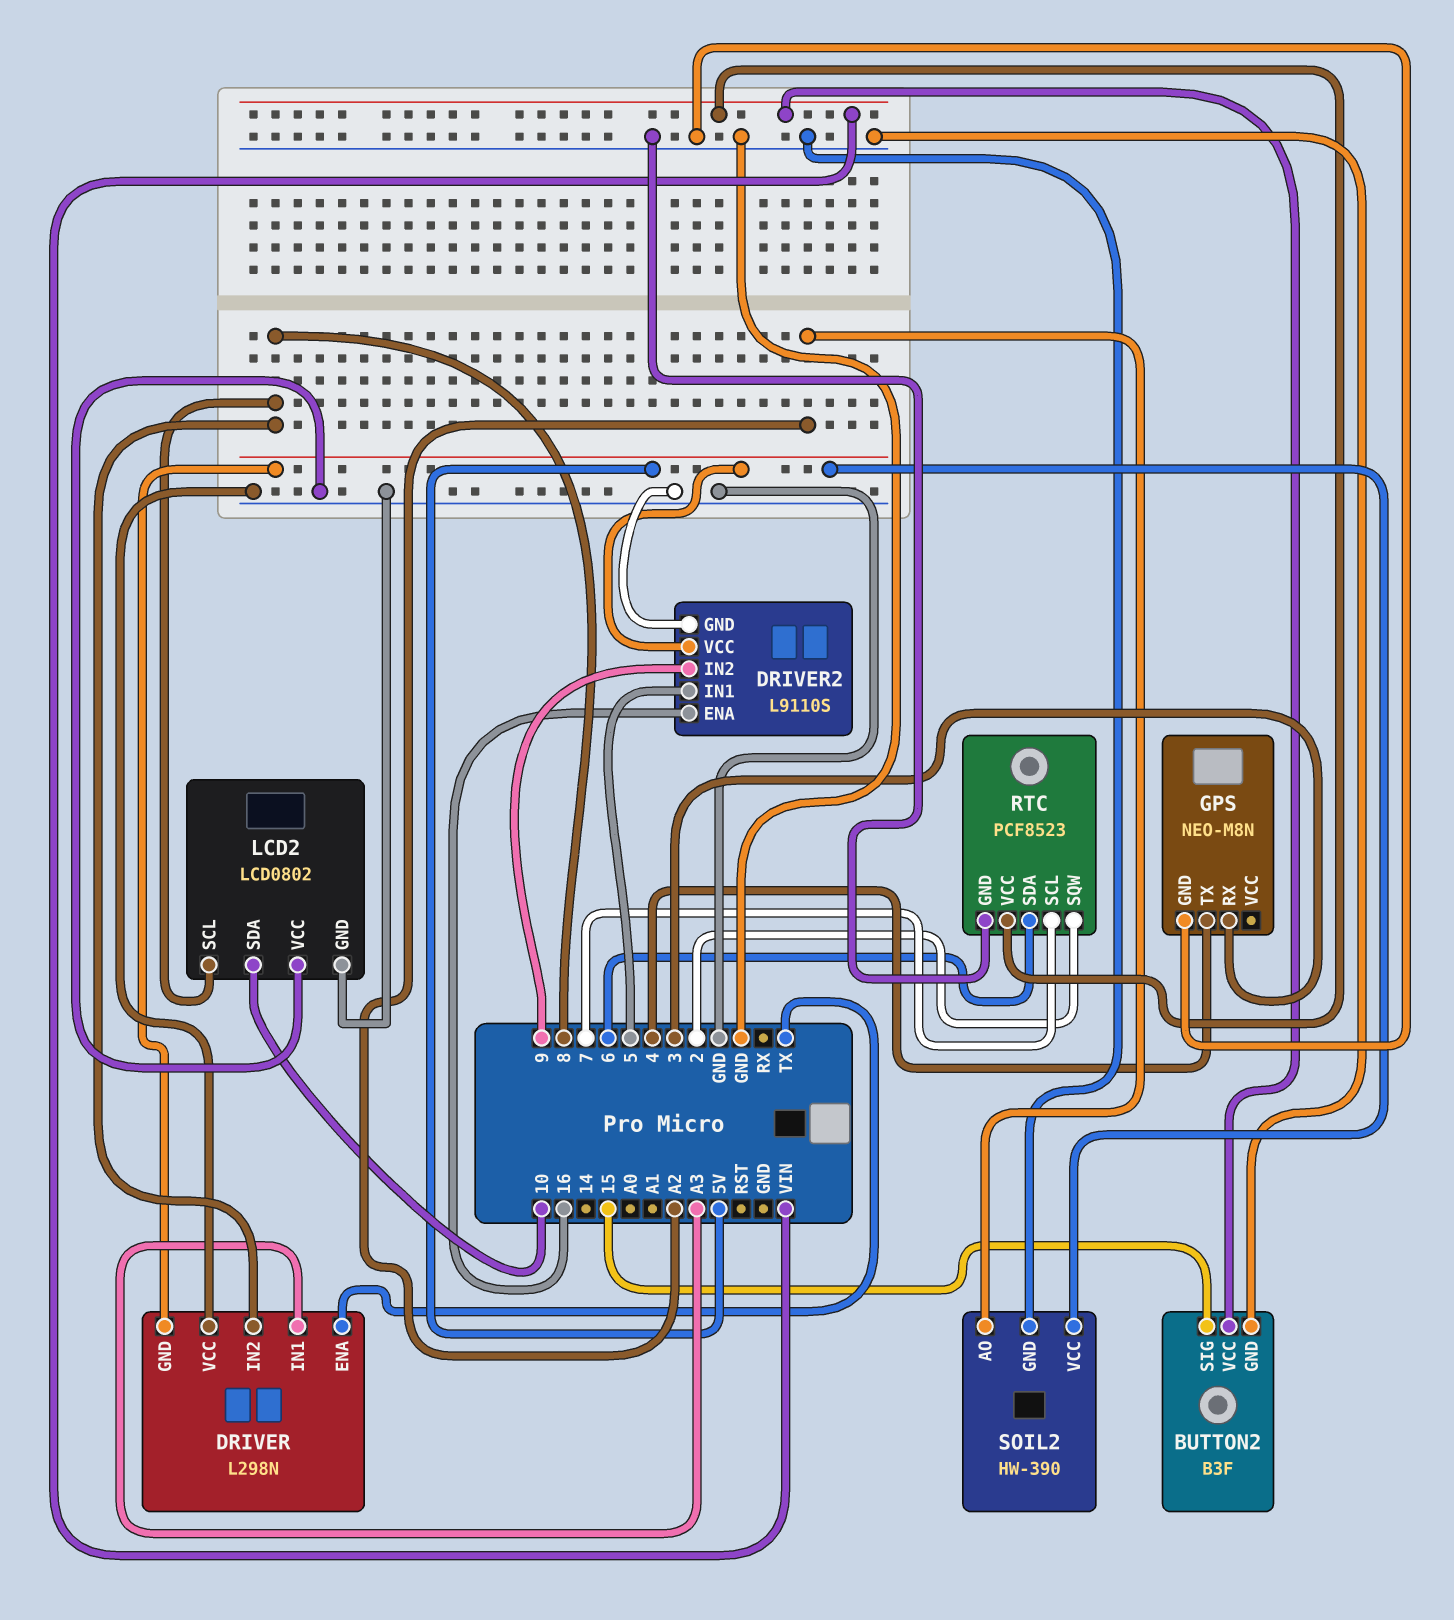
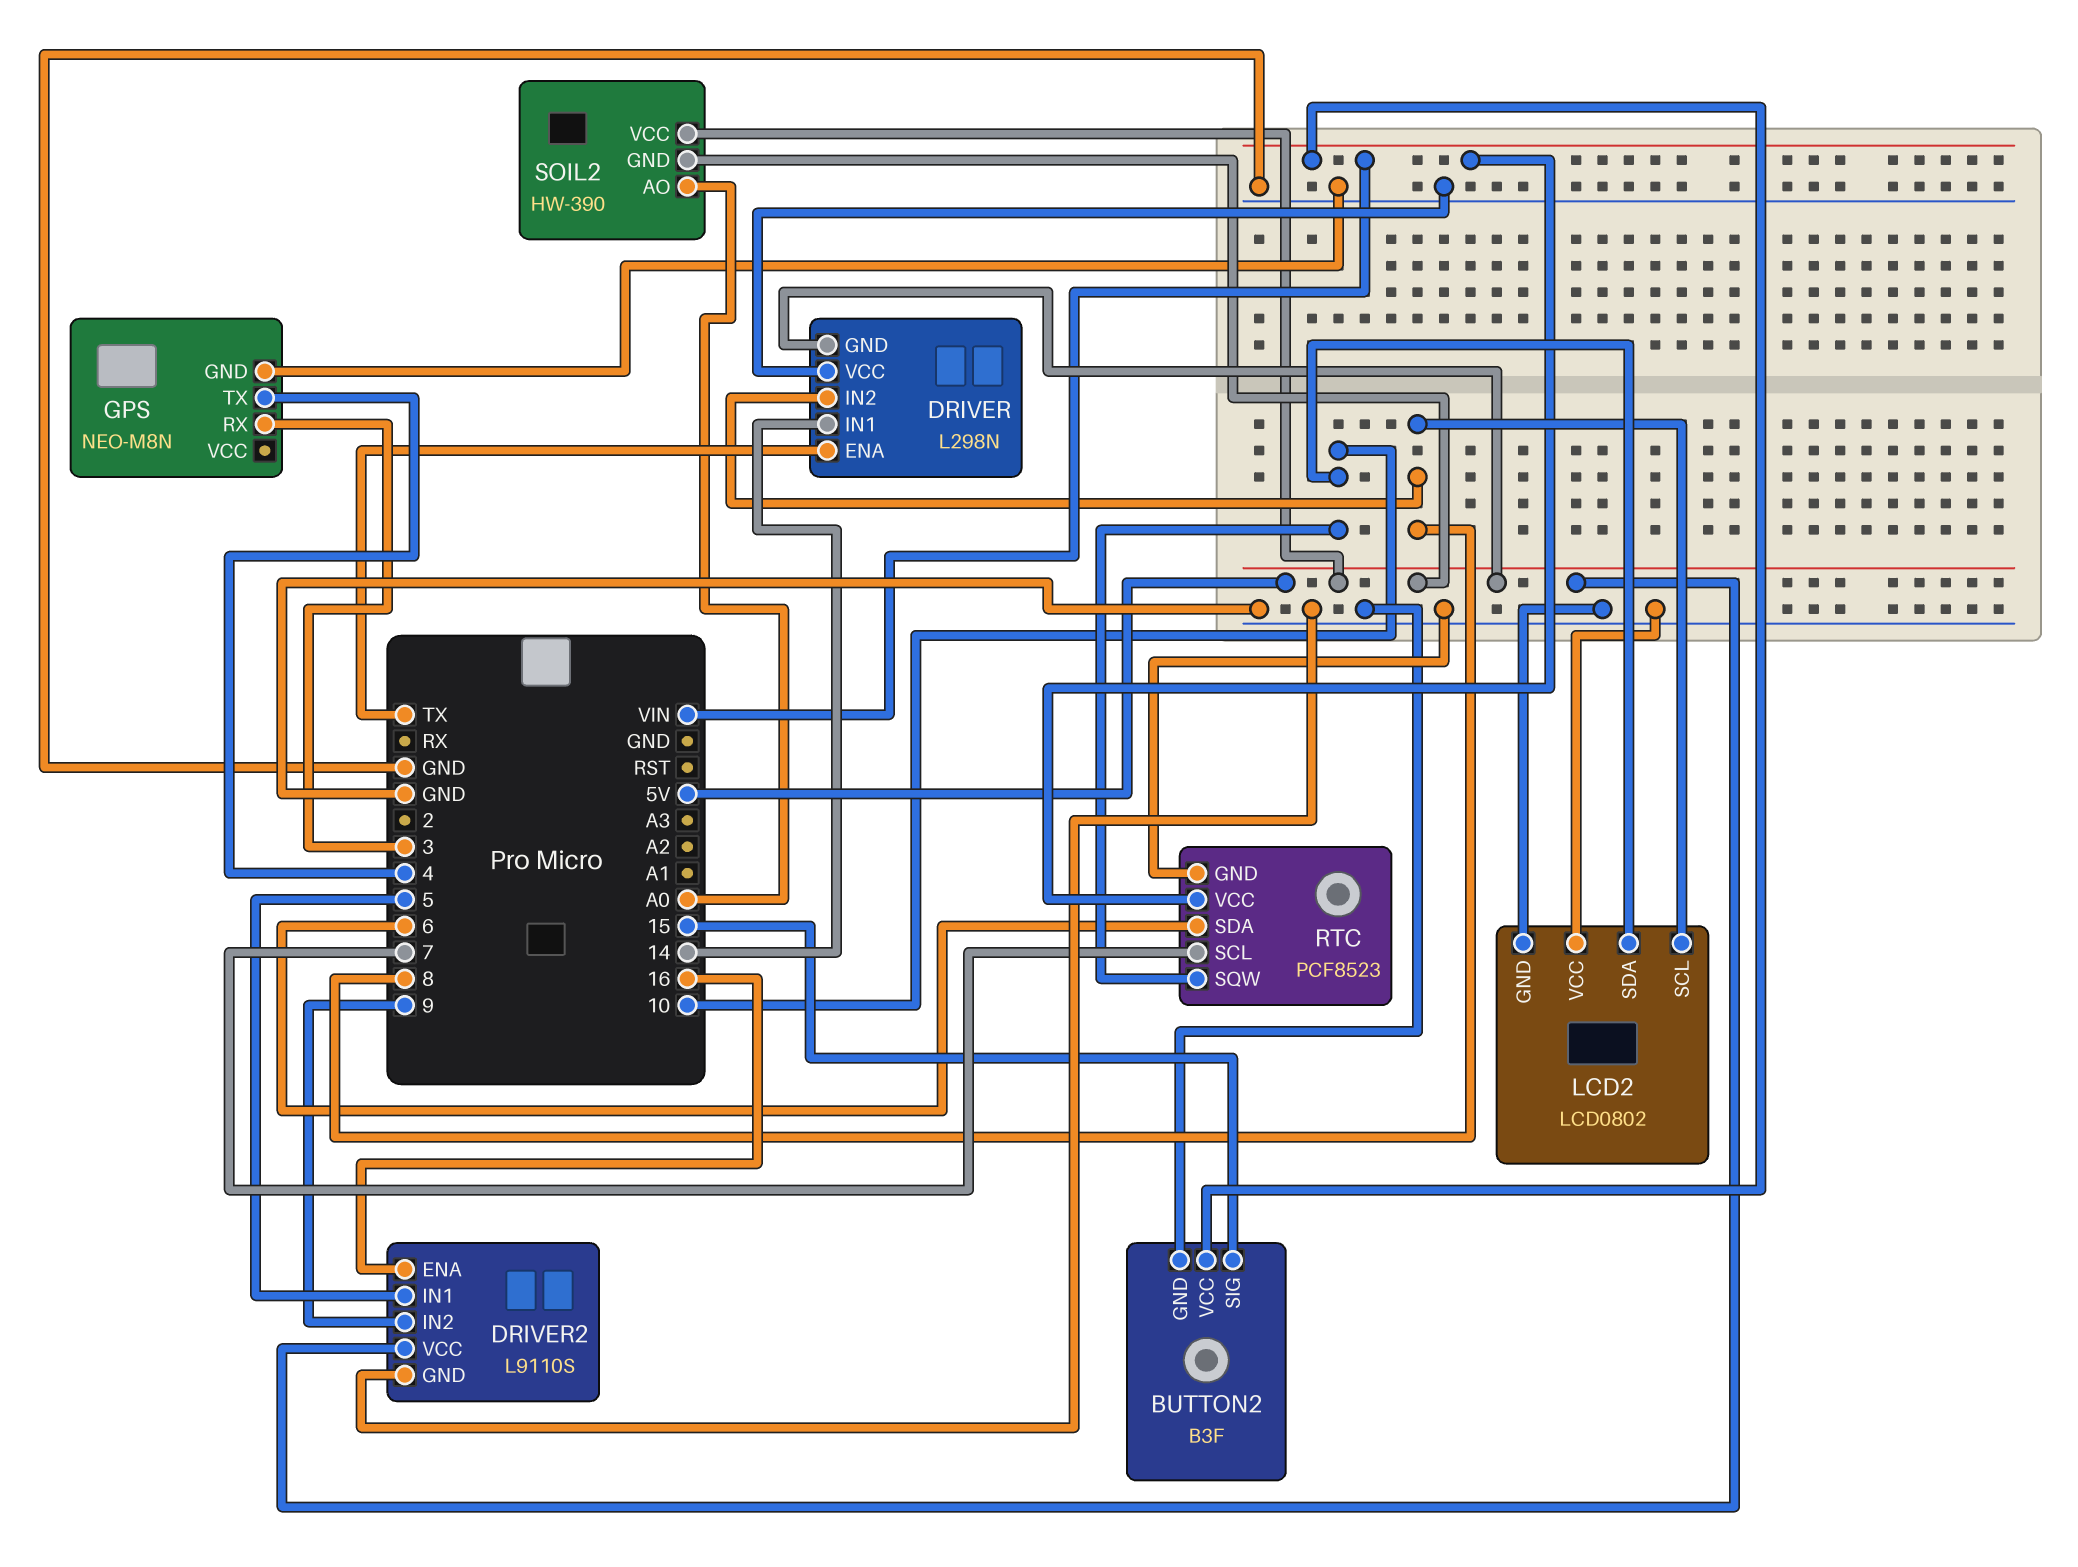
DRIVER pin IN1: A3 -> 14
RTC pin SQW: 2 -> 10
SOIL2 pin AO: A2 -> A0
SOIL2 pin GND: GND -> 5V

